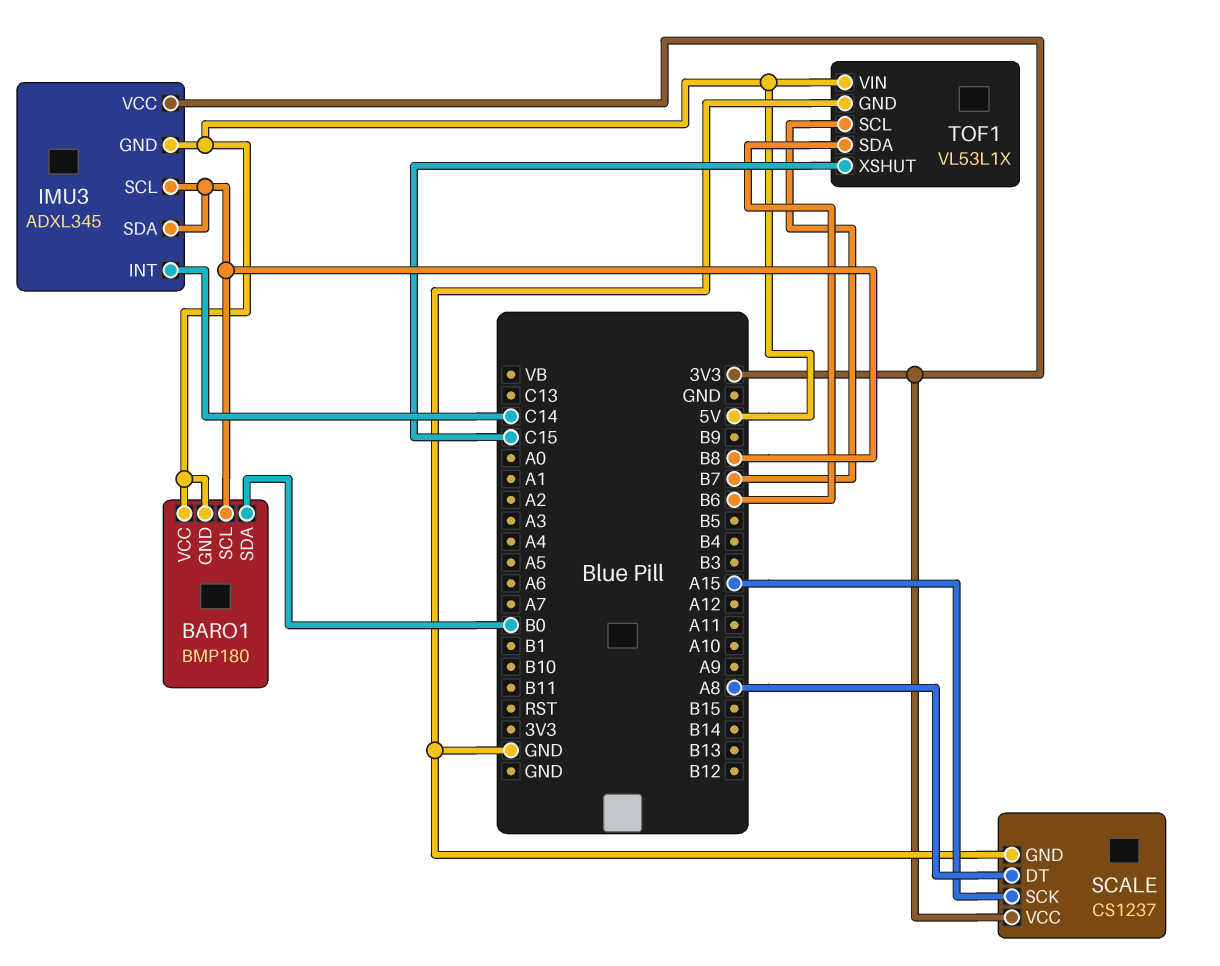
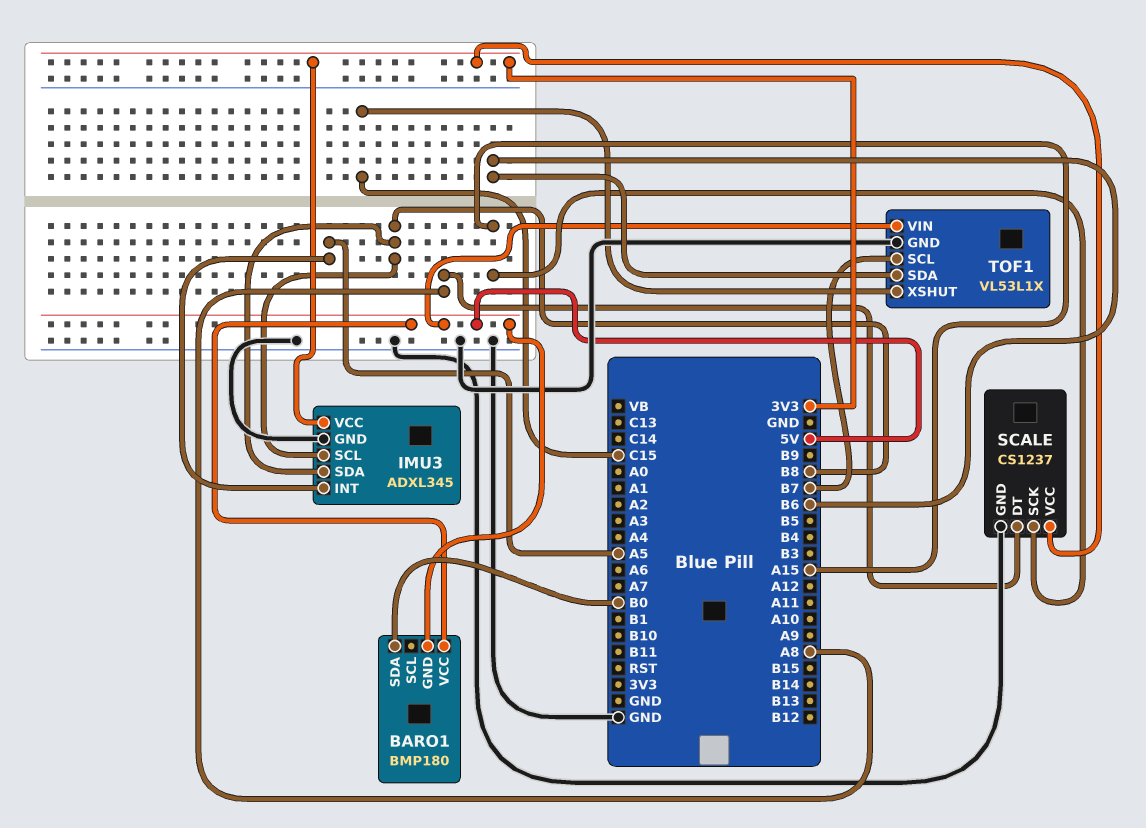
BARO1 pin SCL: B8 -> none
IMU3 pin GND: 5V -> GND
IMU3 pin INT: C14 -> A5

